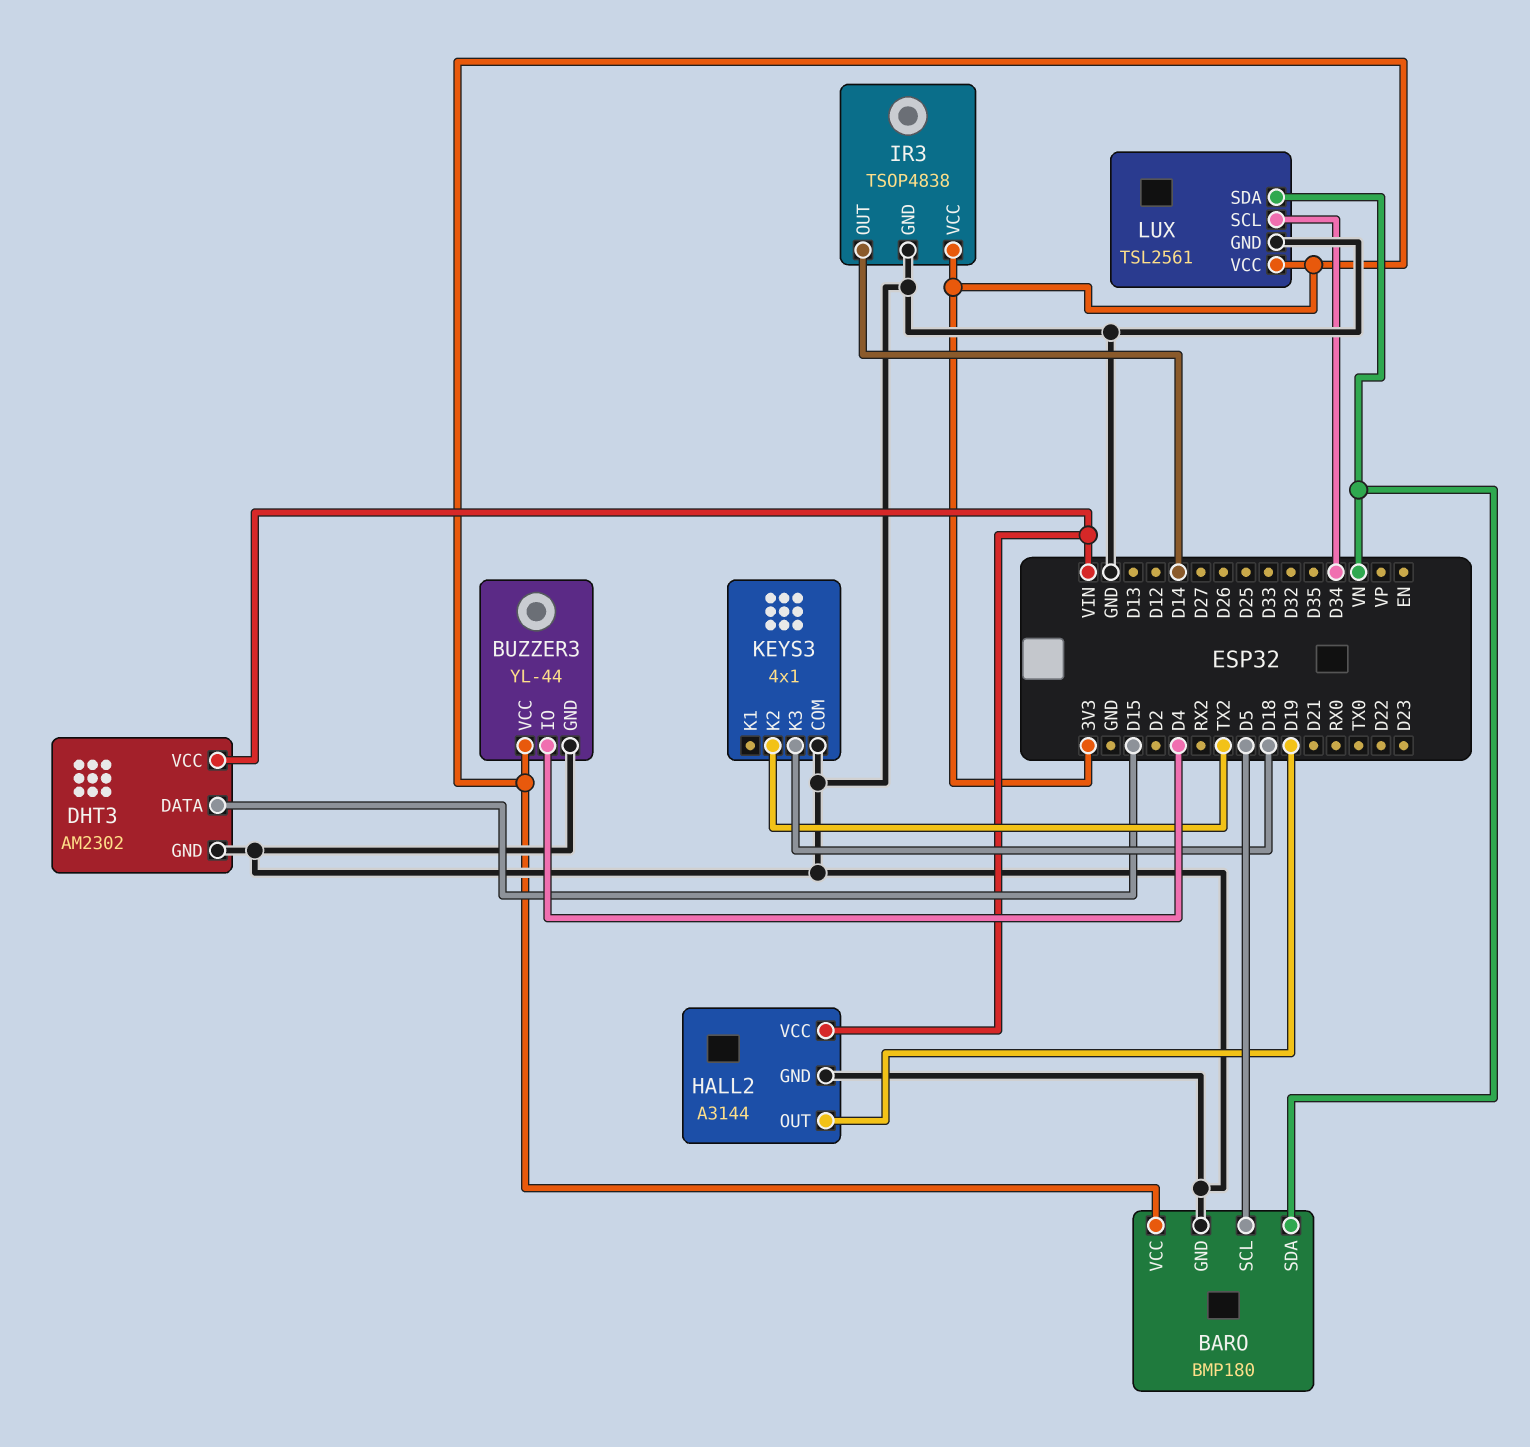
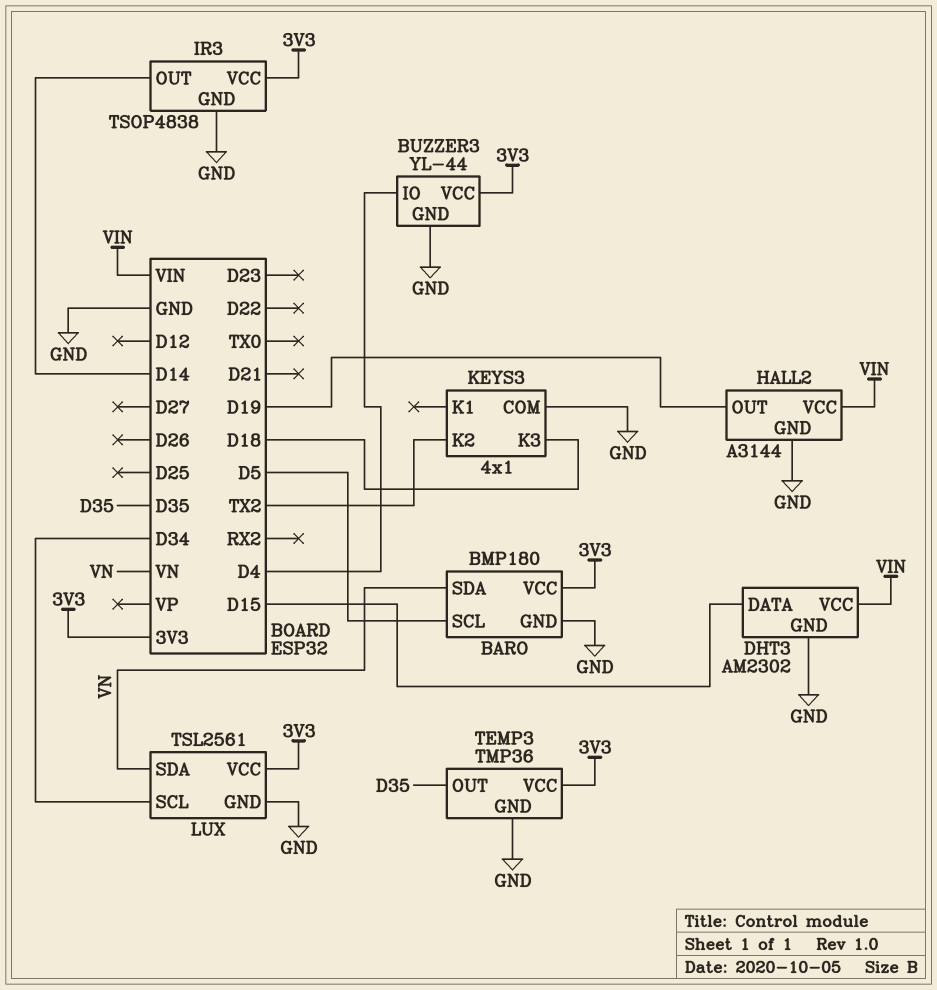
TEMP3: none -> TMP36
TEMP3 pin GND: none -> GND
TEMP3 pin OUT: none -> D35
TEMP3 pin VCC: none -> 3V3

